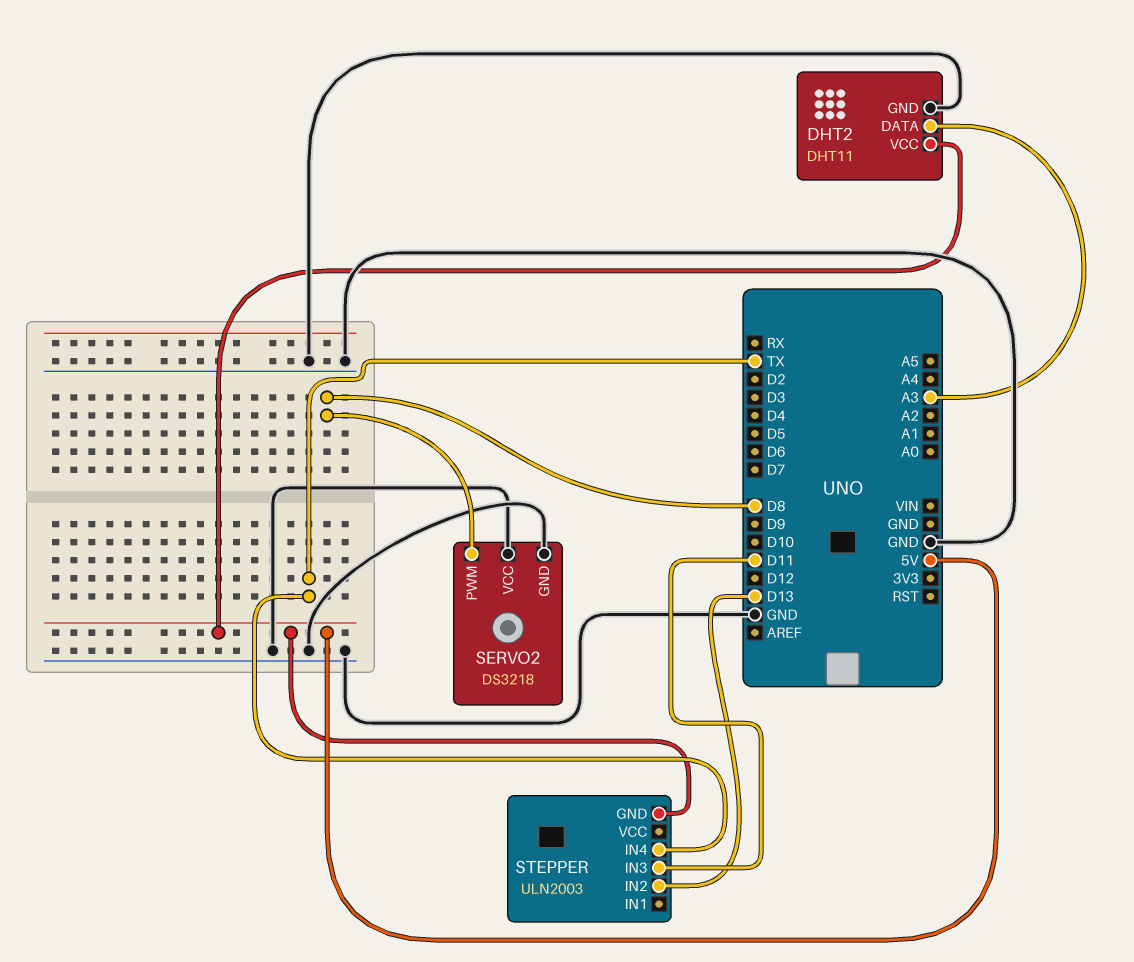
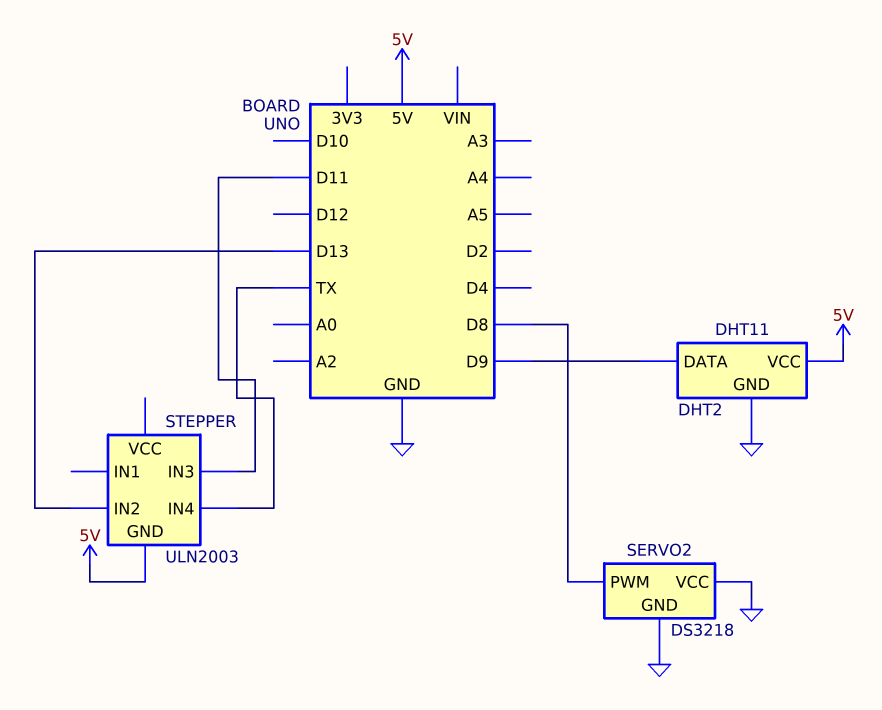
DHT2 pin DATA: A3 -> D9

